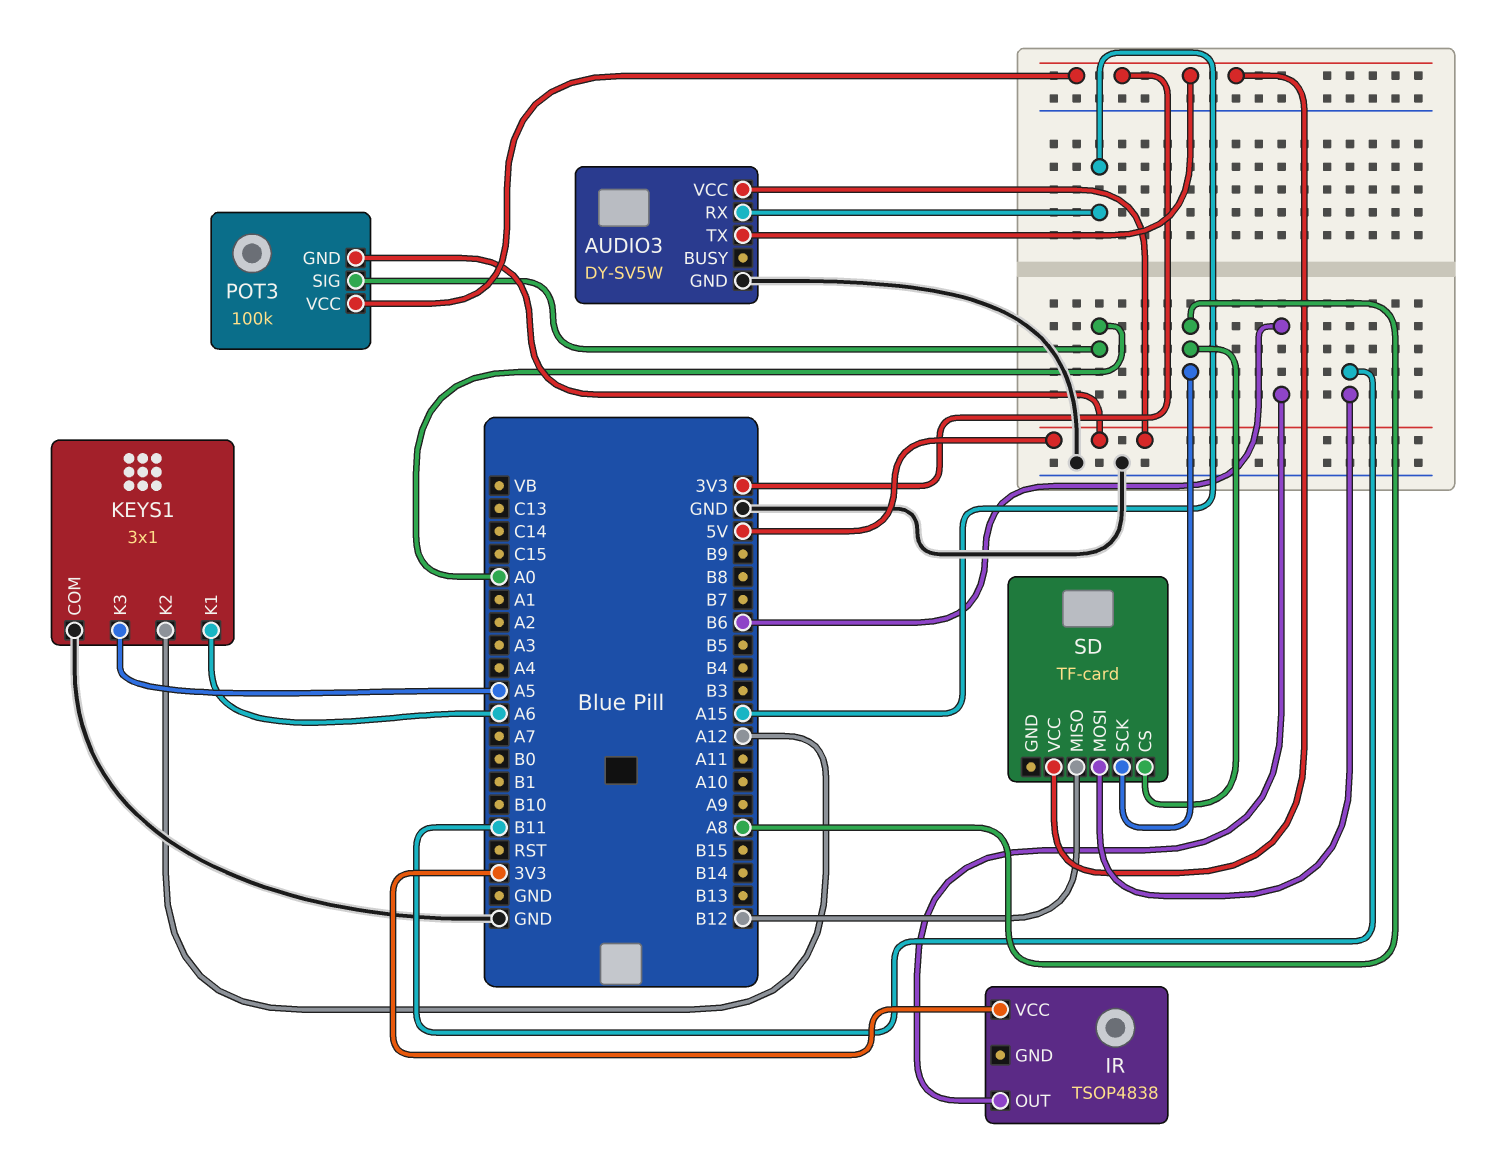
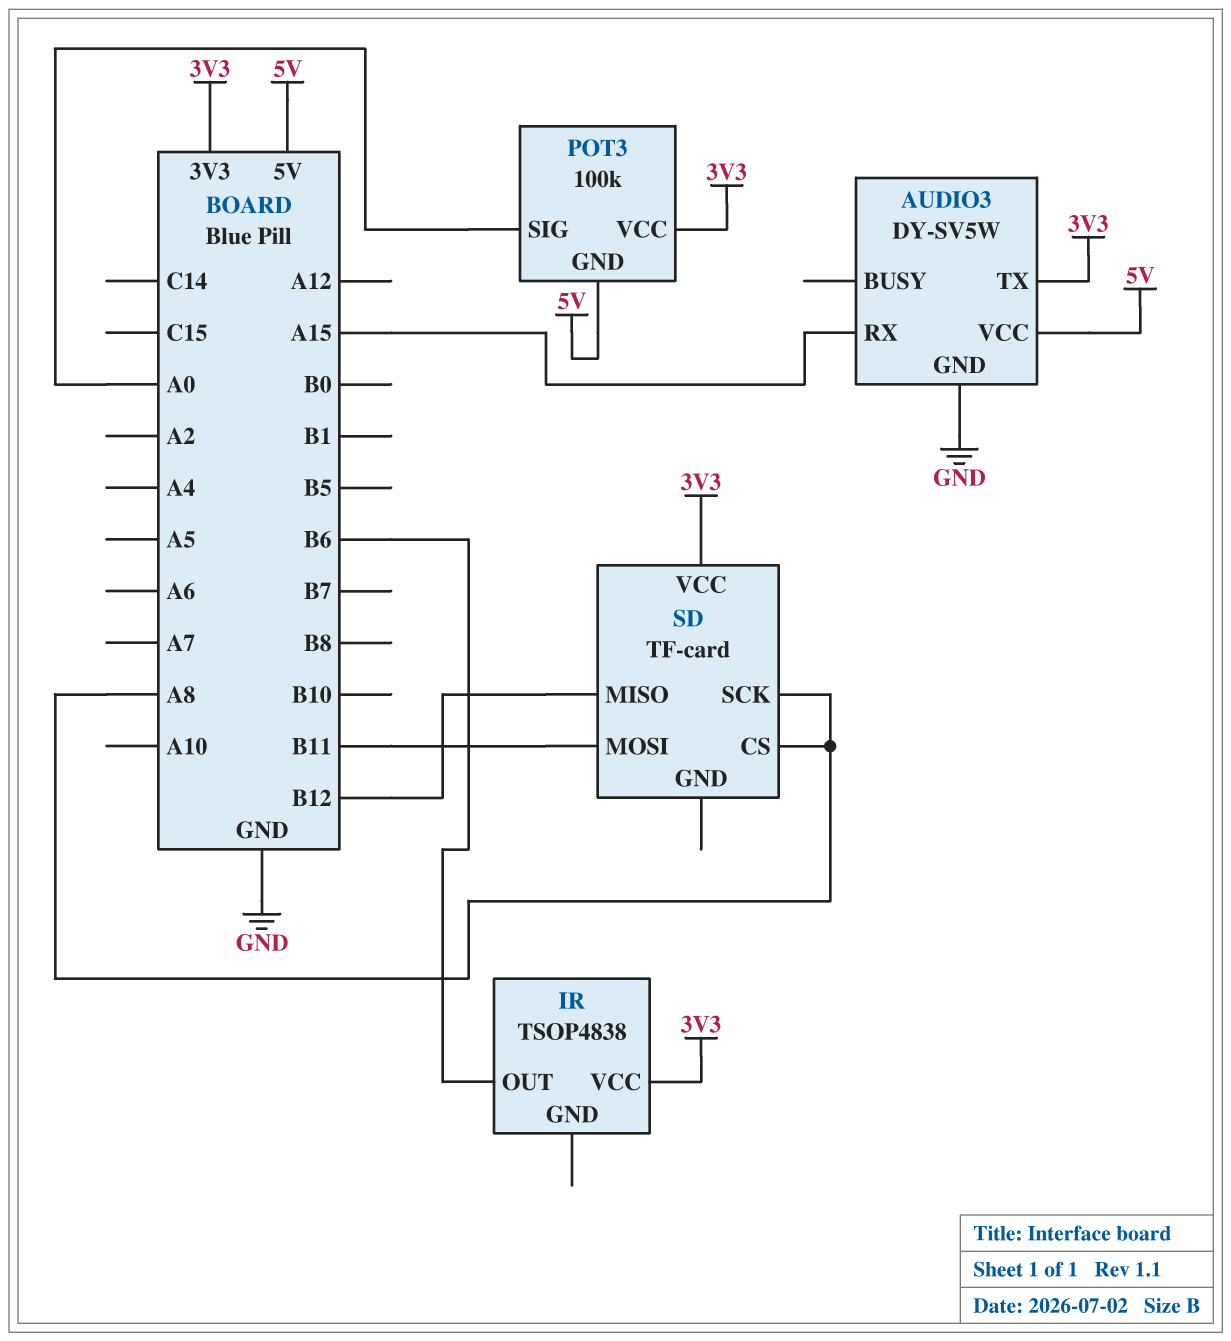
KEYS1: 3x1 -> none
KEYS1 pin COM: GND -> none
KEYS1 pin K1: A6 -> none
KEYS1 pin K2: A12 -> none
KEYS1 pin K3: A5 -> none

